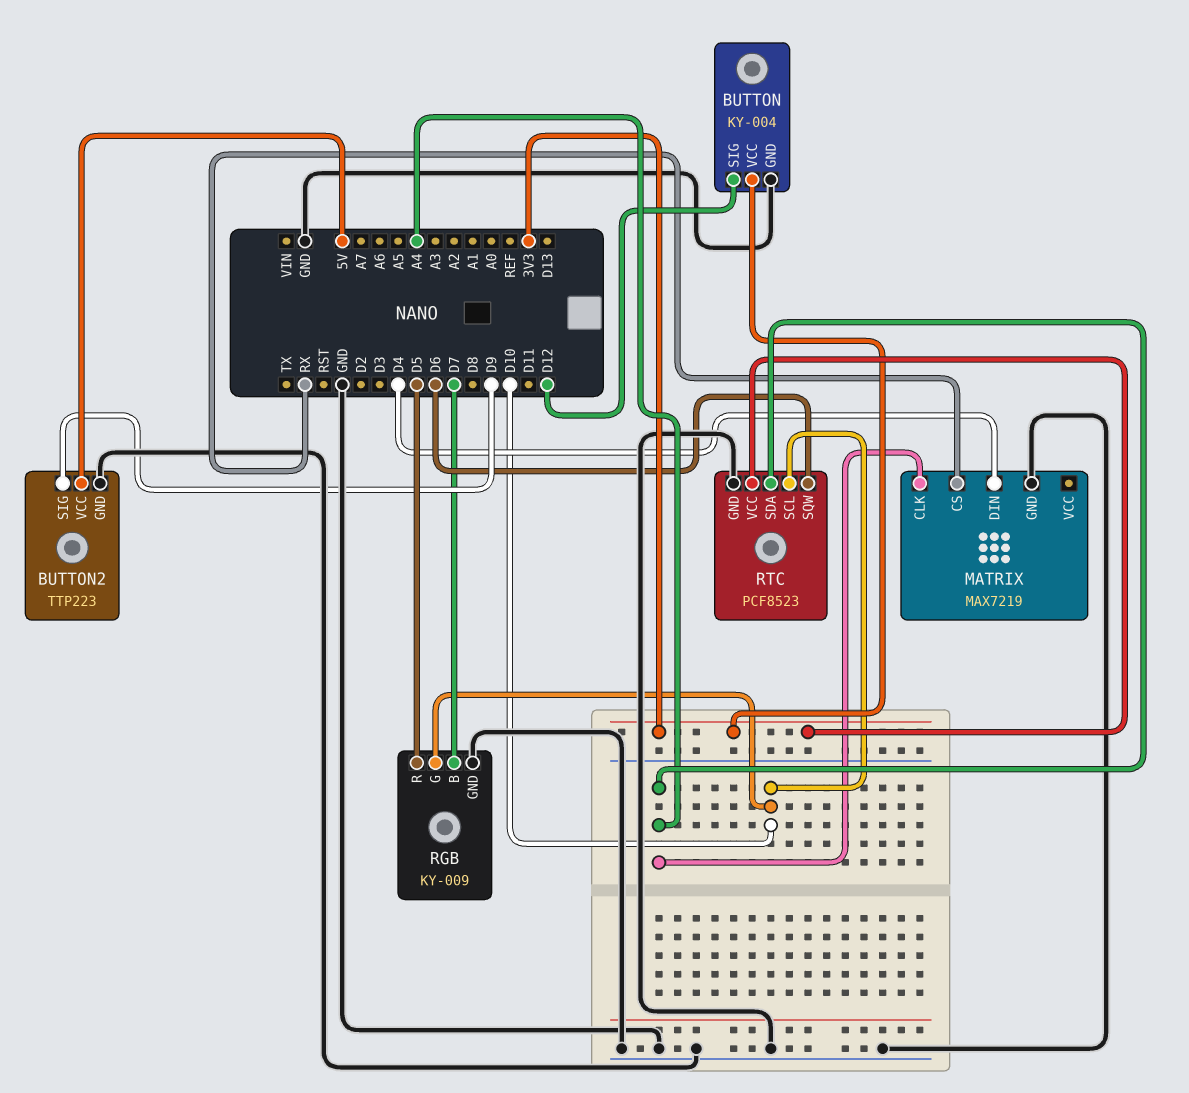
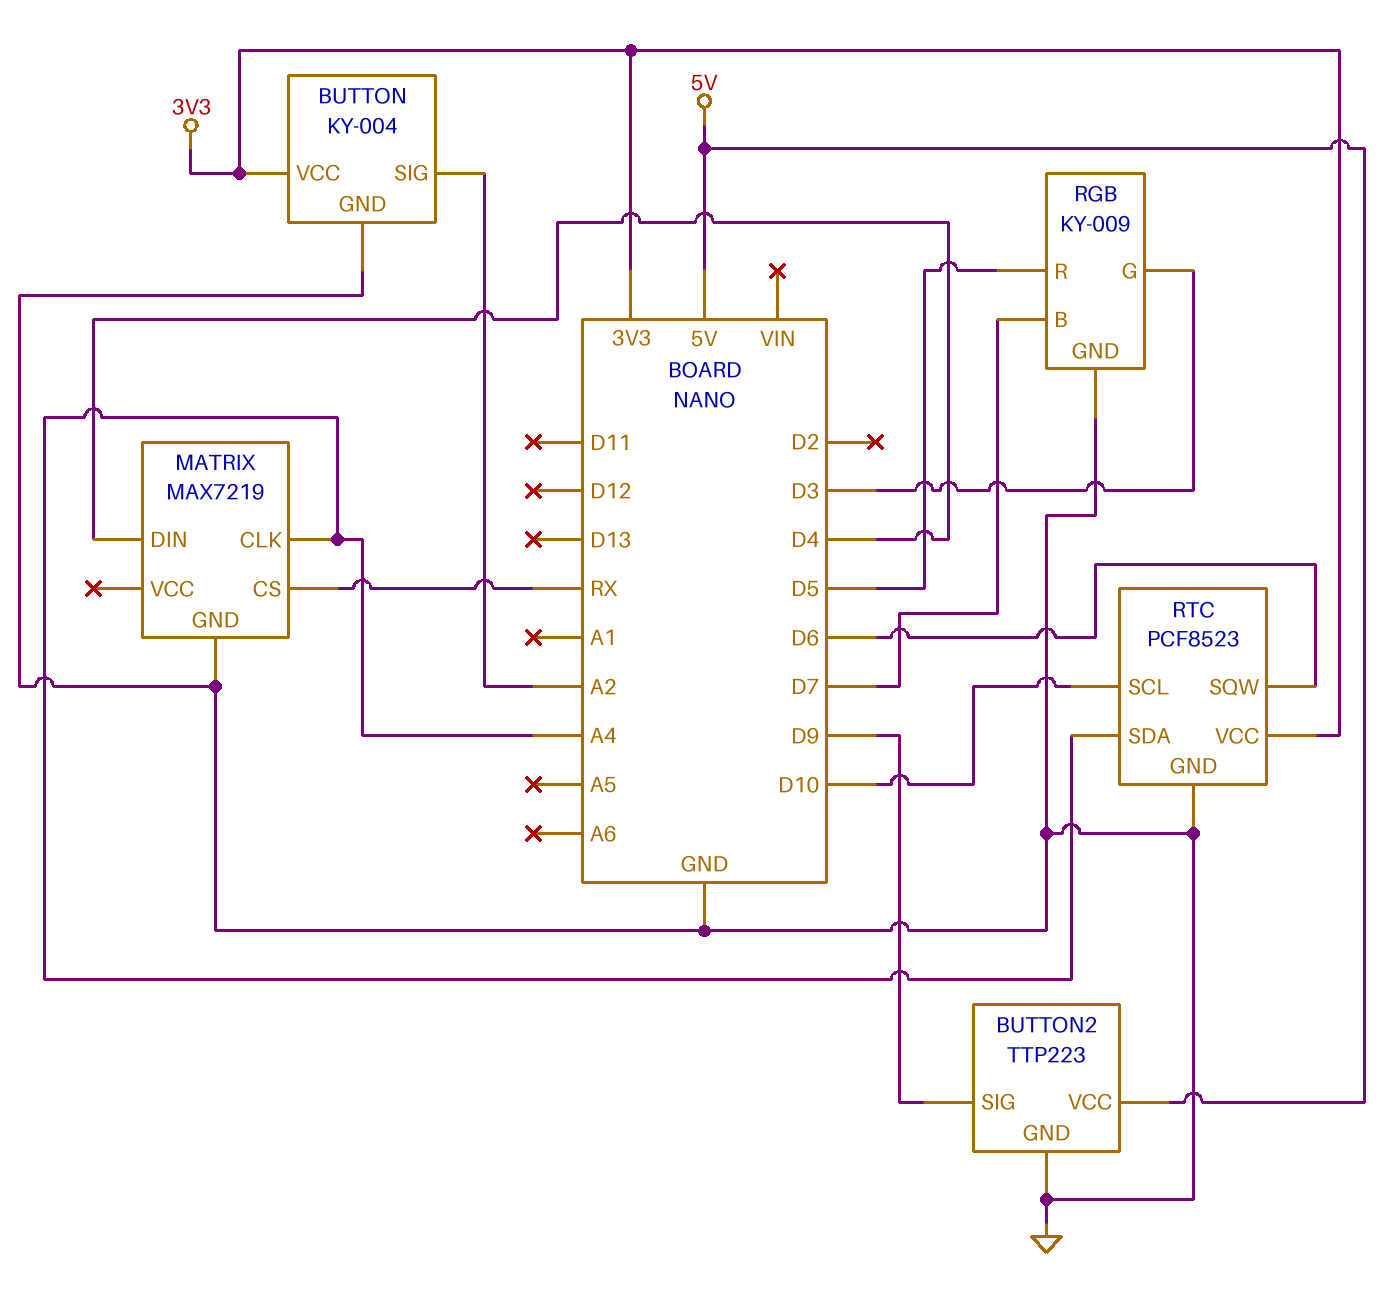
BUTTON pin SIG: D12 -> A2
RGB pin G: D10 -> D3

